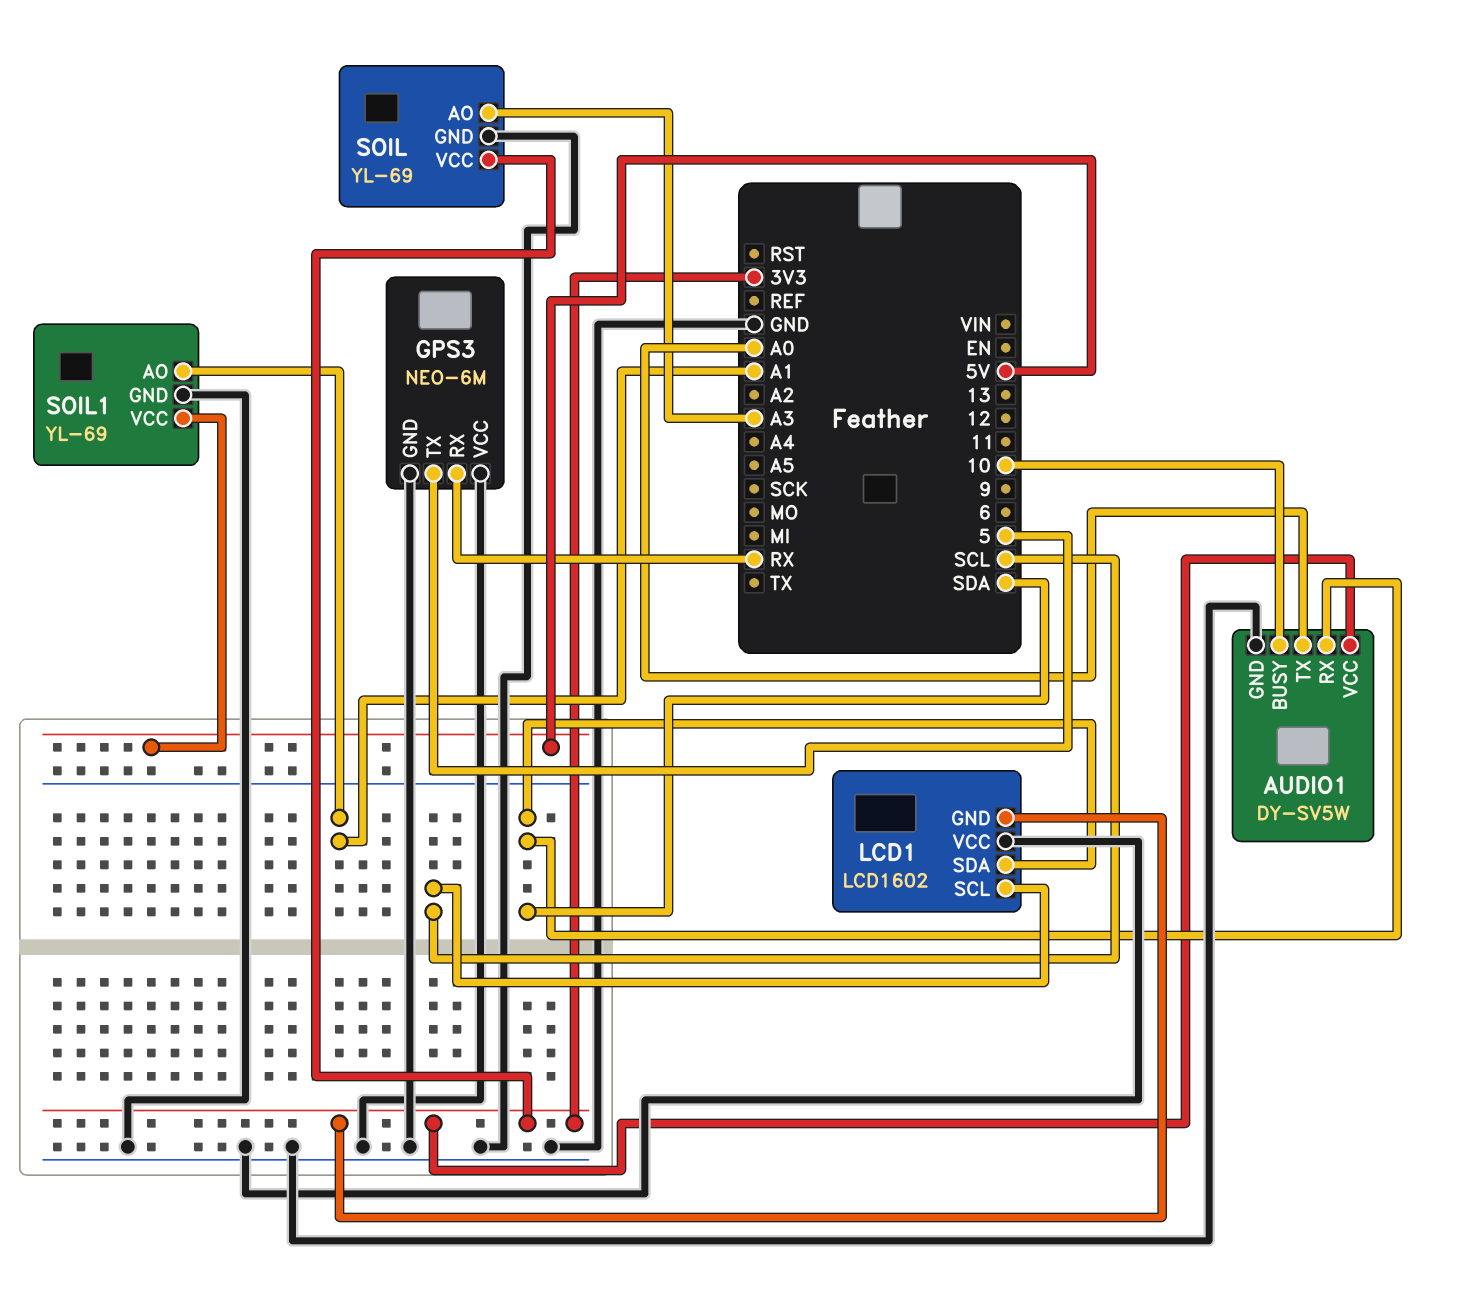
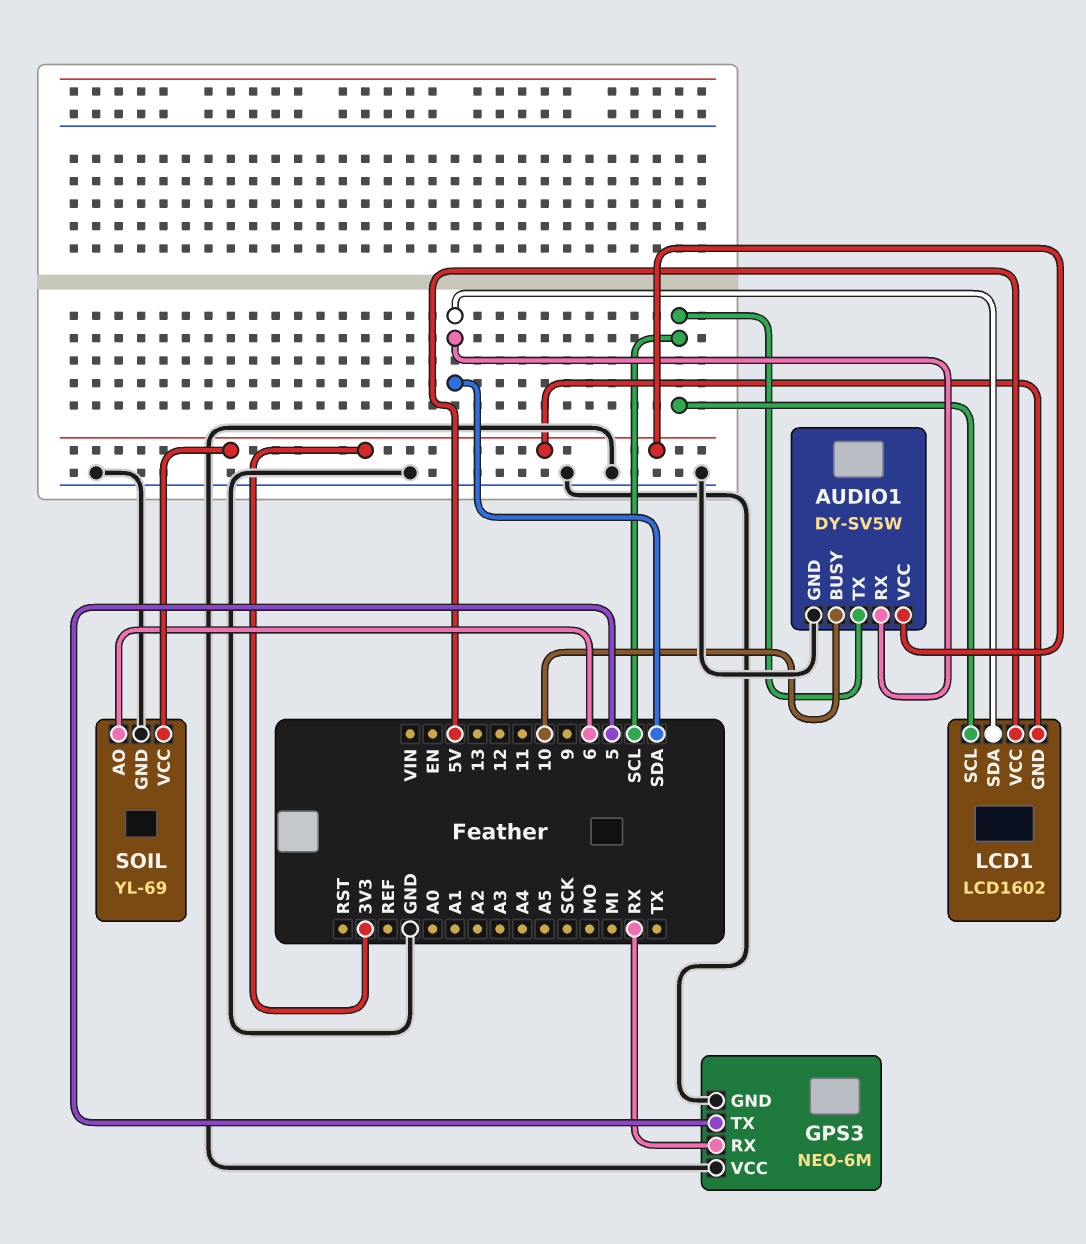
AUDIO1 pin TX: A0 -> SCL
LCD1 pin VCC: GND -> 5V
SOIL pin AO: A3 -> 6
SOIL1: YL-69 -> none
SOIL1 pin AO: A1 -> none
SOIL1 pin GND: GND -> none
SOIL1 pin VCC: 5V -> none

